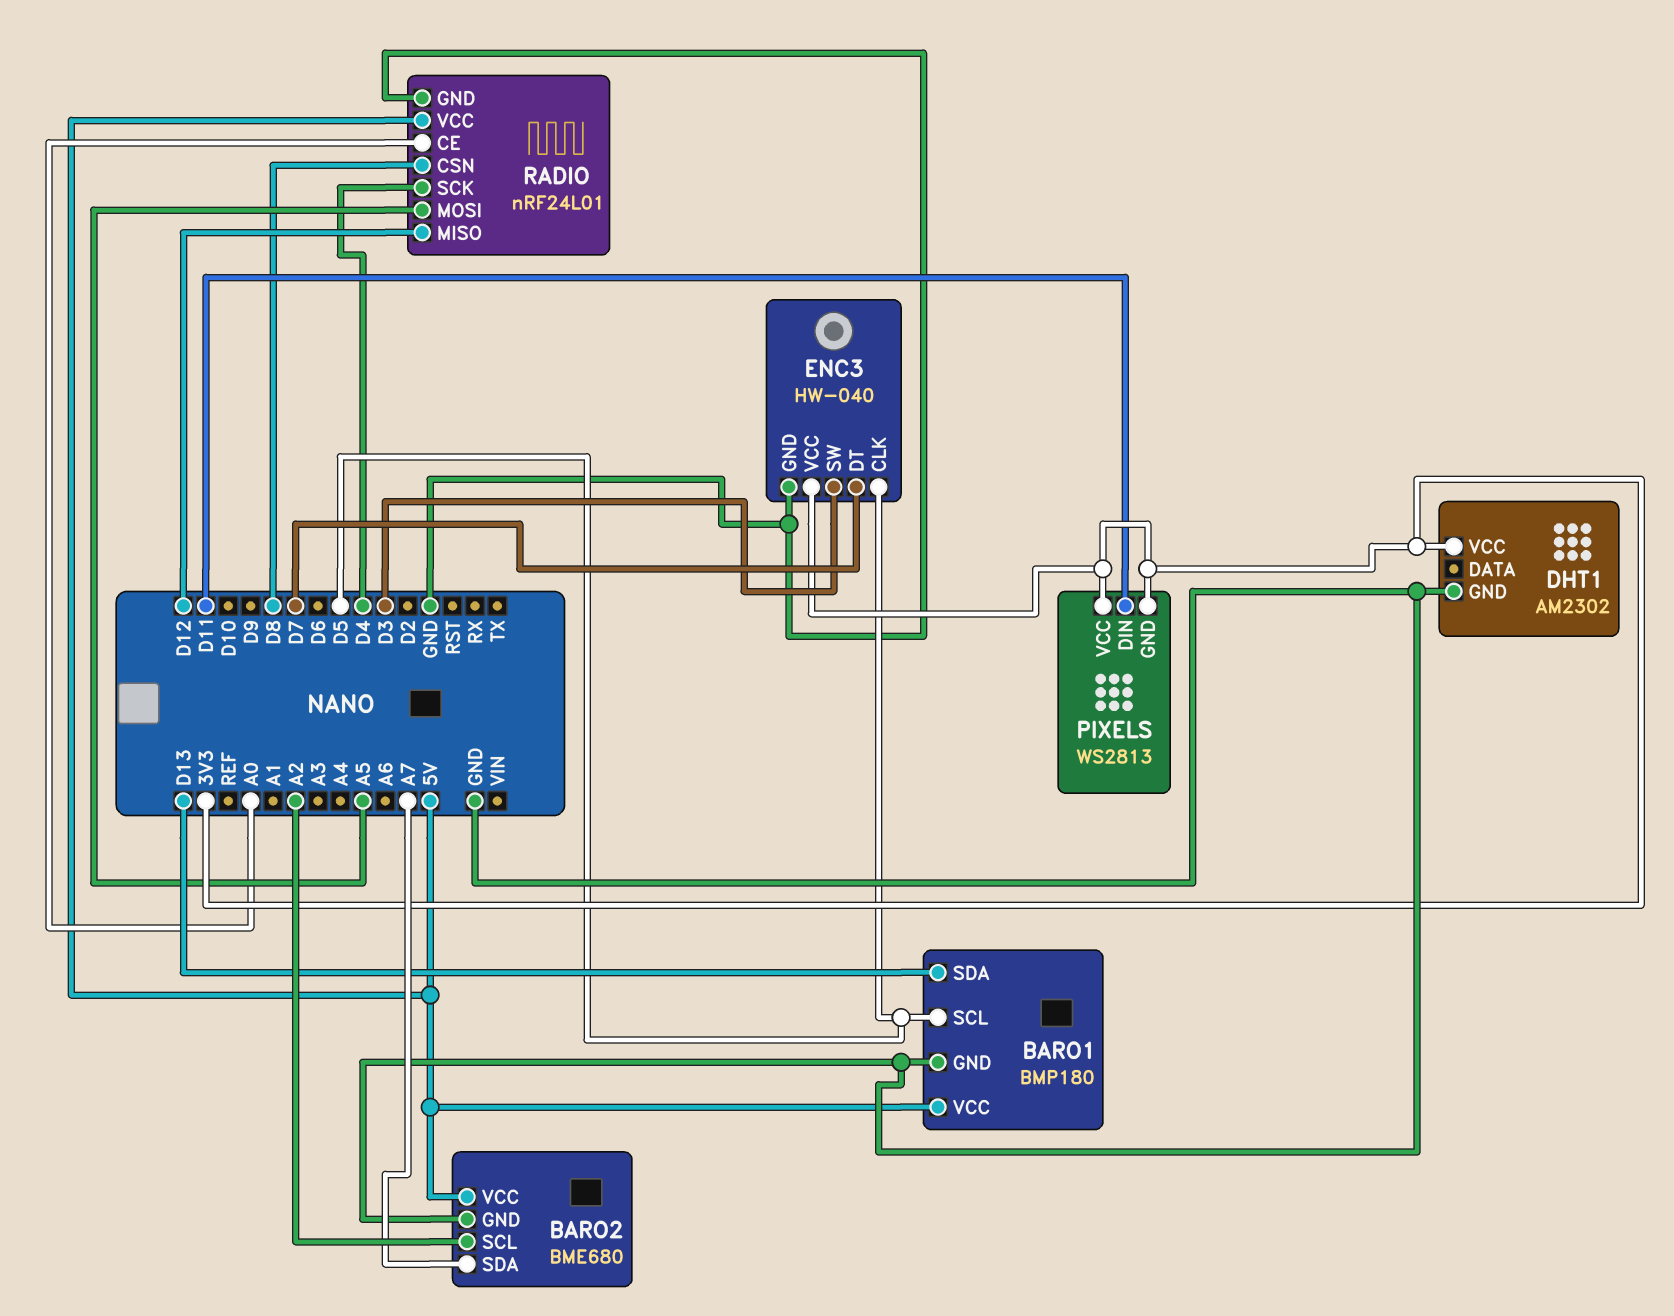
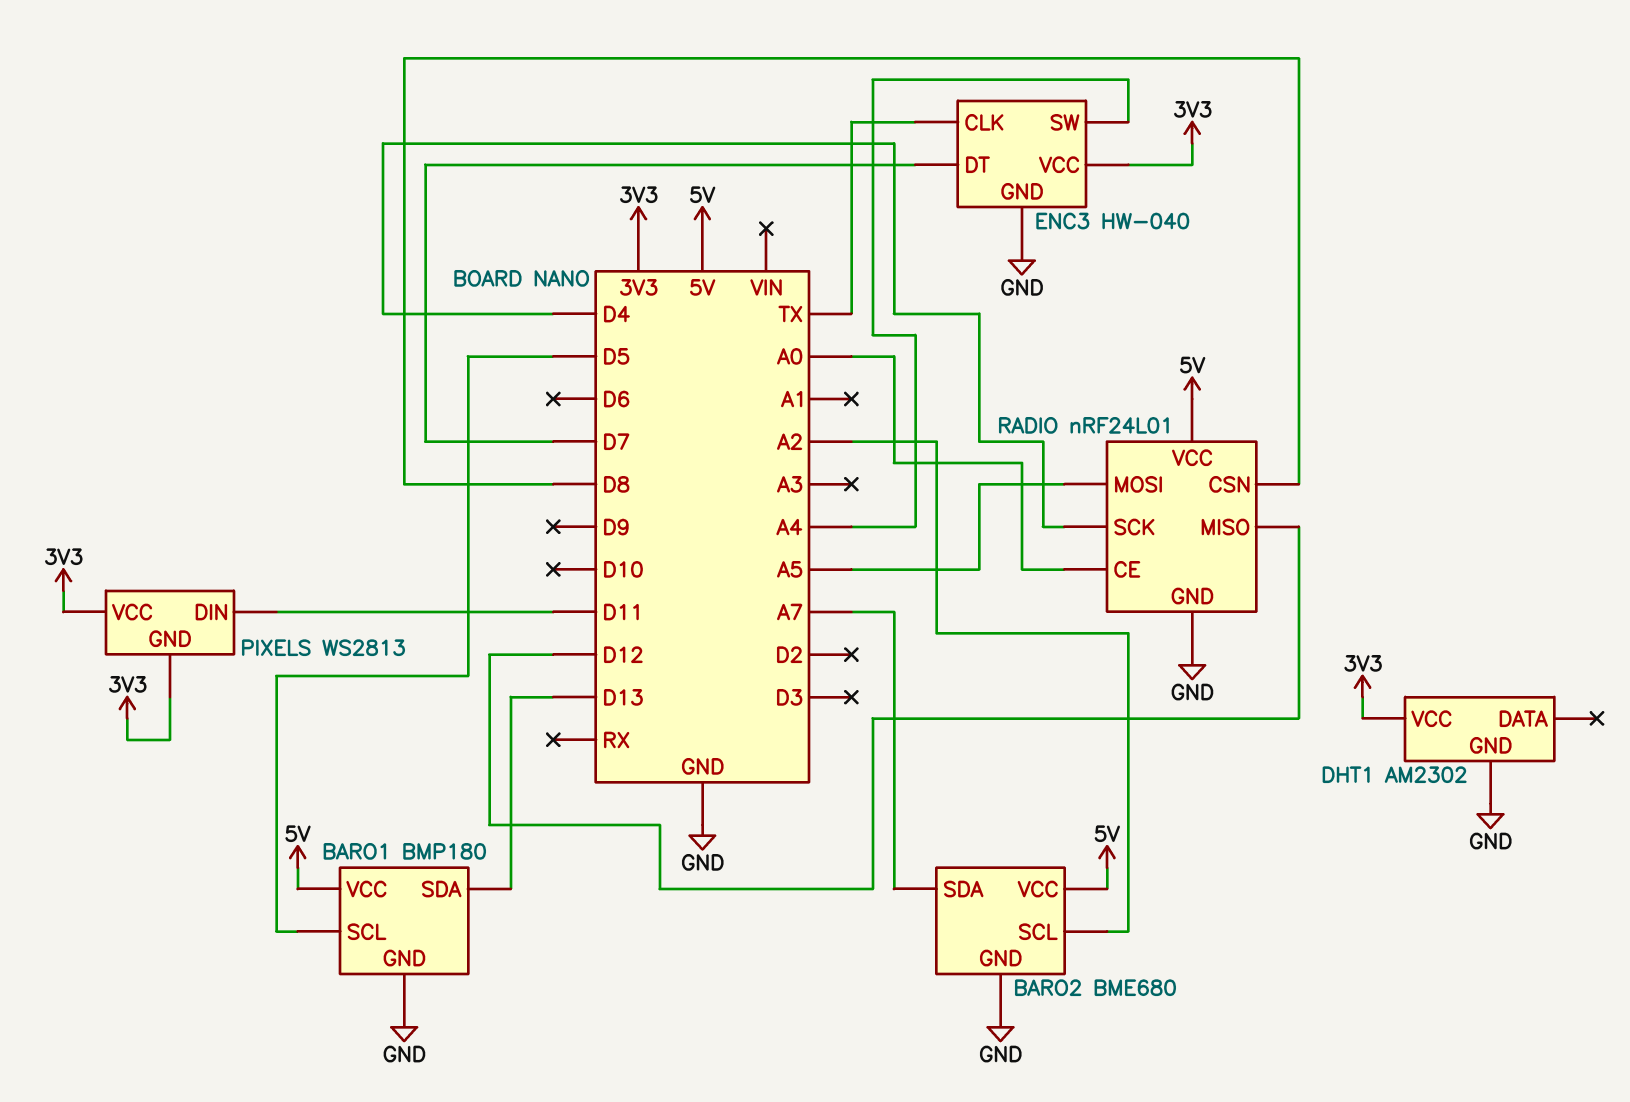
ENC3 pin CLK: D5 -> TX
ENC3 pin SW: D3 -> A4

